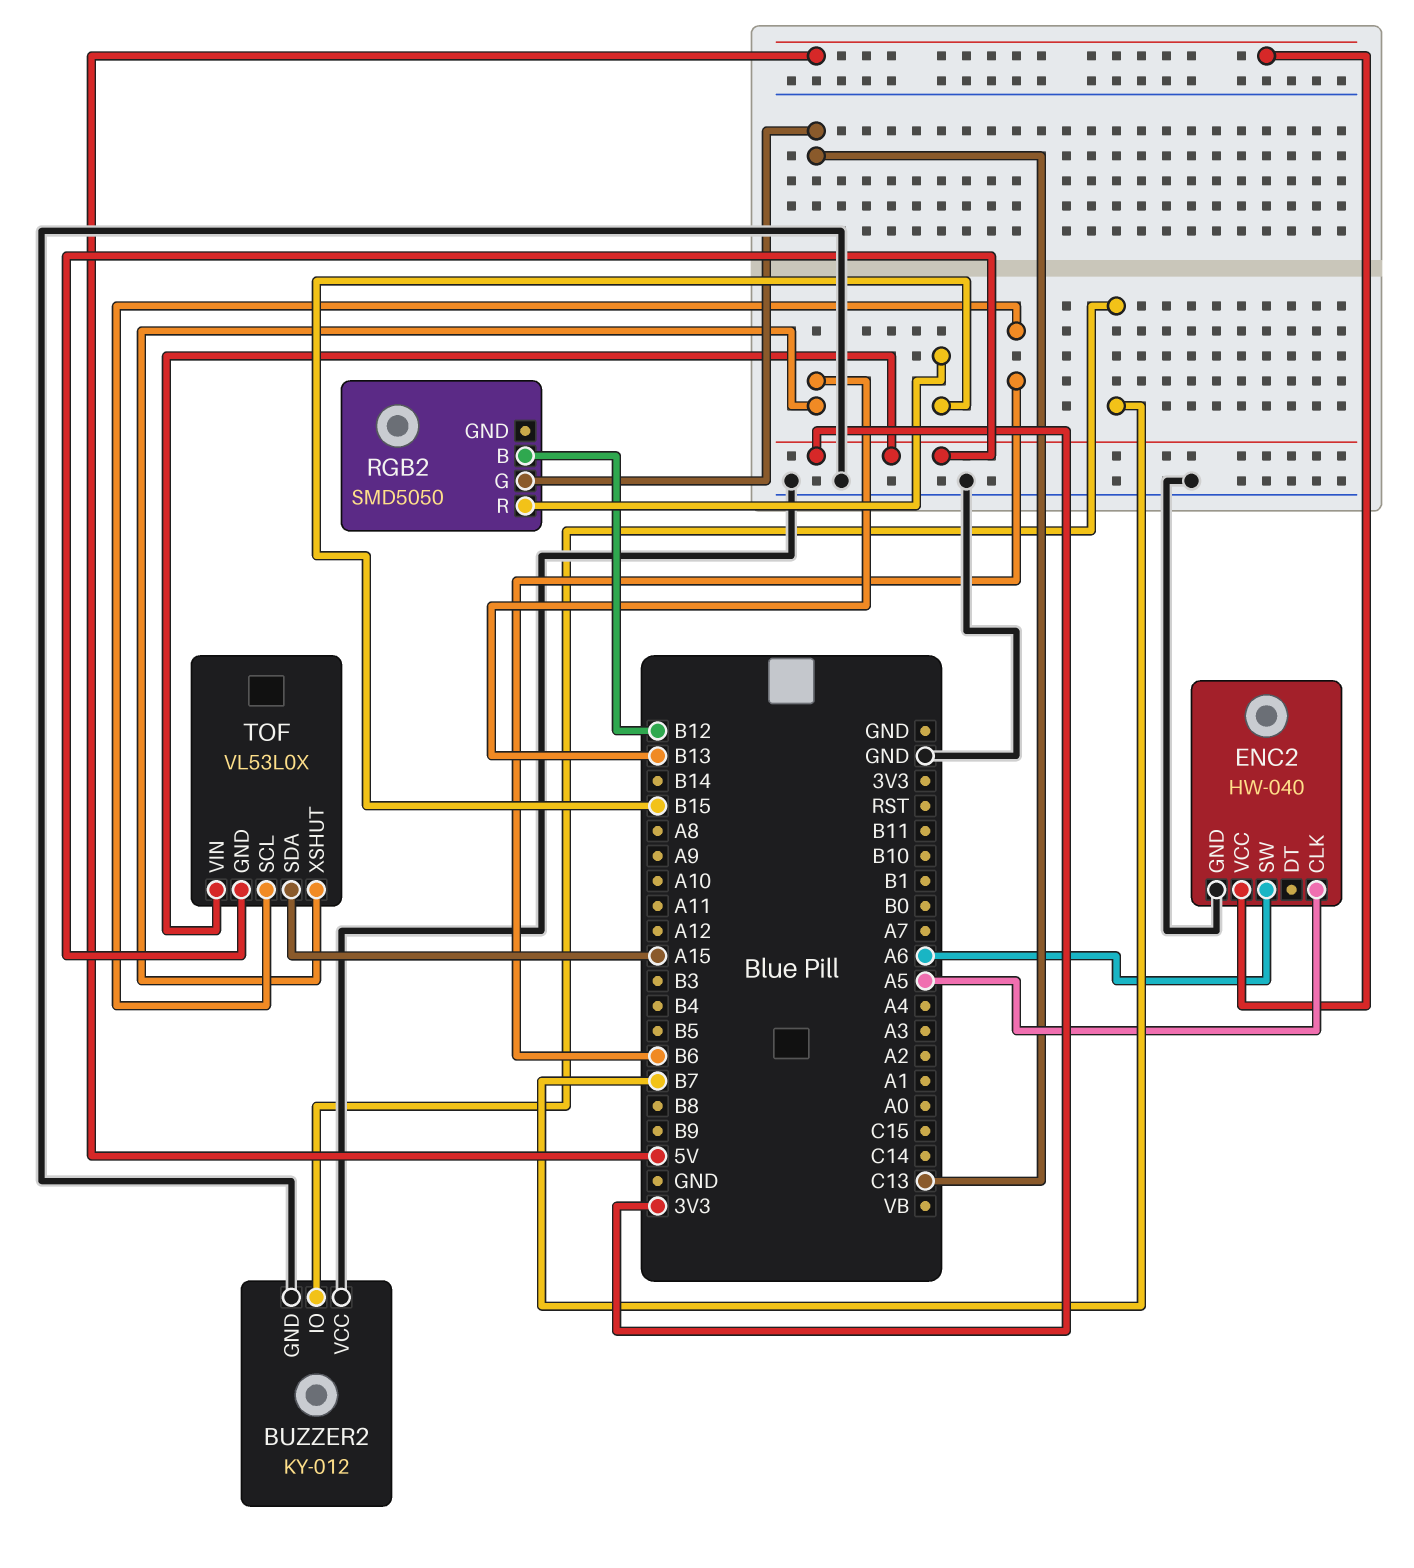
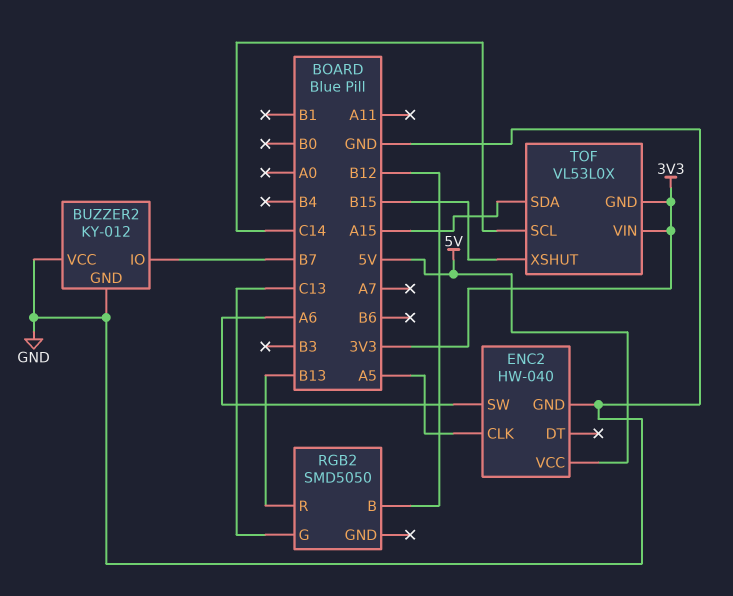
RGB2 pin R: B15 -> B13
TOF pin SCL: B6 -> C14
TOF pin XSHUT: B13 -> B15

